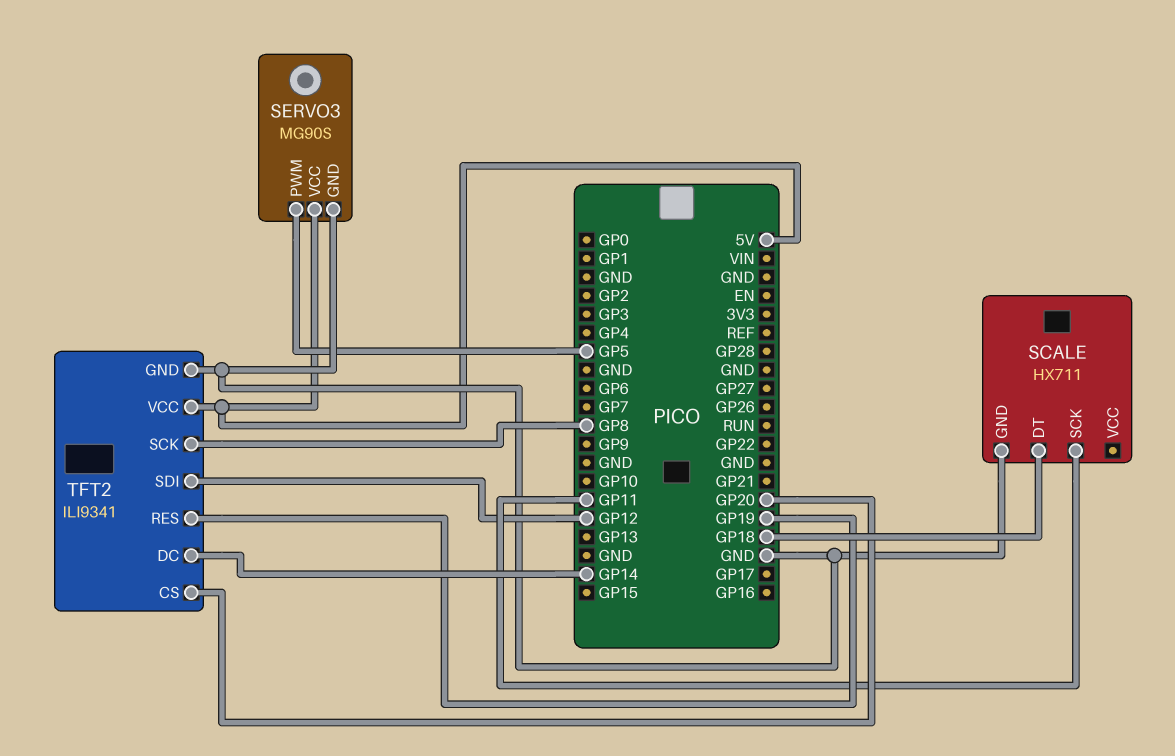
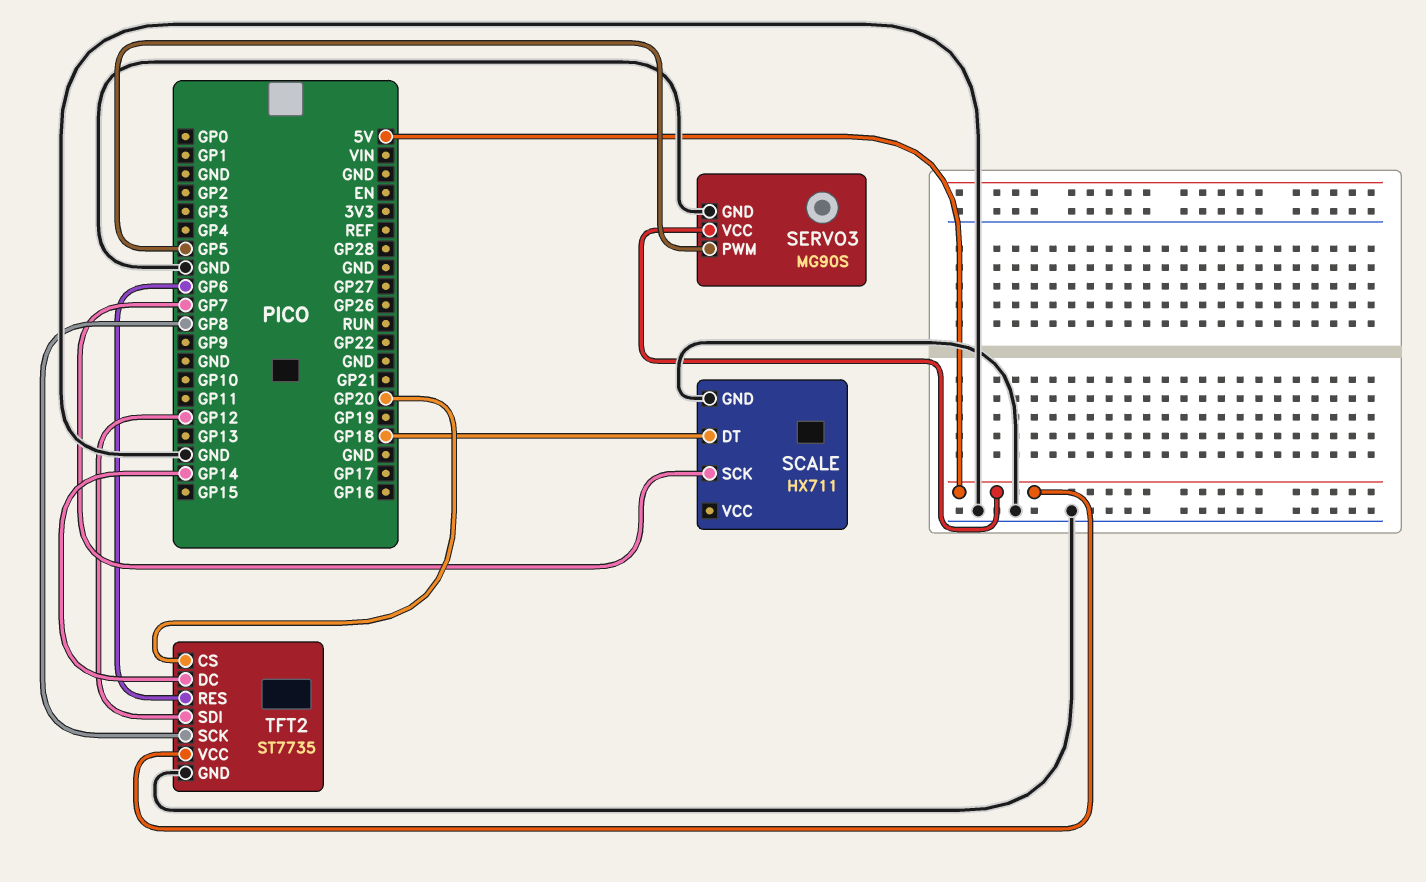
SCALE pin SCK: GP11 -> GP7
TFT2: ILI9341 -> ST7735
TFT2 pin RES: GP19 -> GP6

